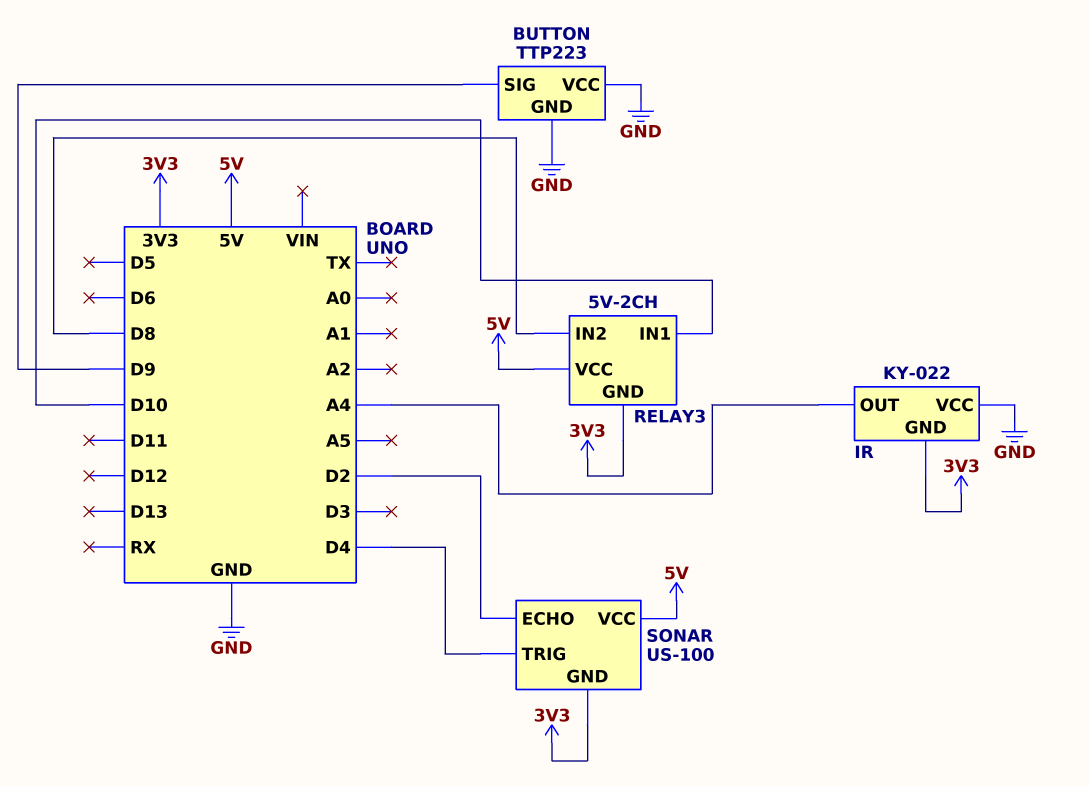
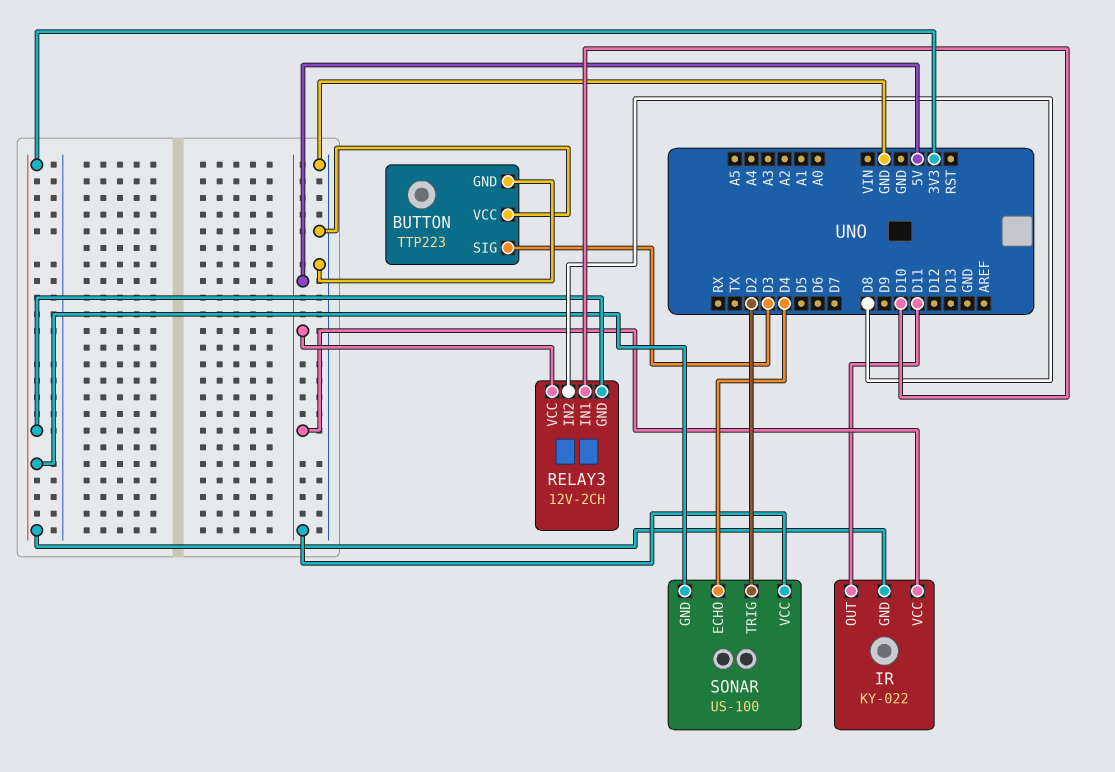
BUTTON pin SIG: D9 -> D3
IR pin OUT: A4 -> D11
IR pin VCC: GND -> 5V
RELAY3: 5V-2CH -> 12V-2CH
SONAR pin ECHO: D2 -> D4
SONAR pin TRIG: D4 -> D2

